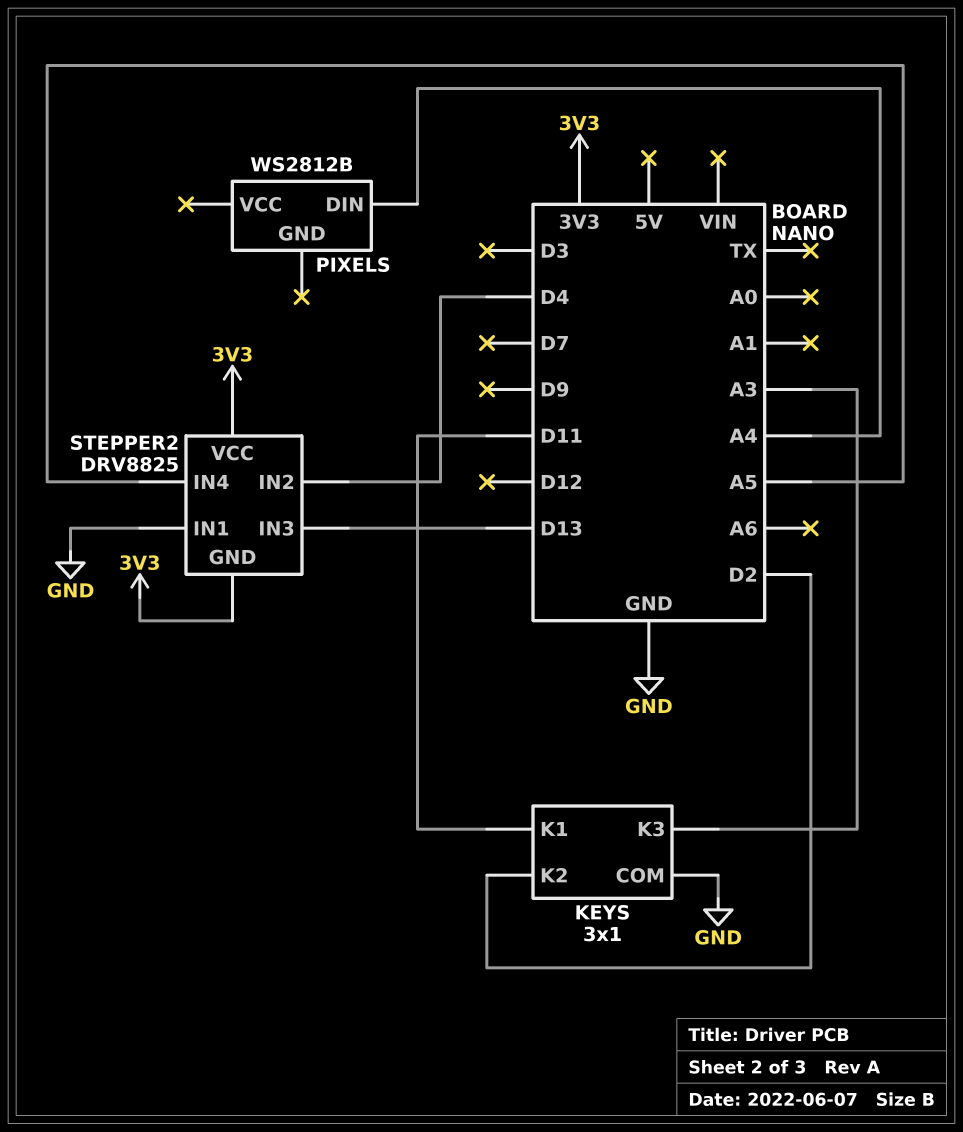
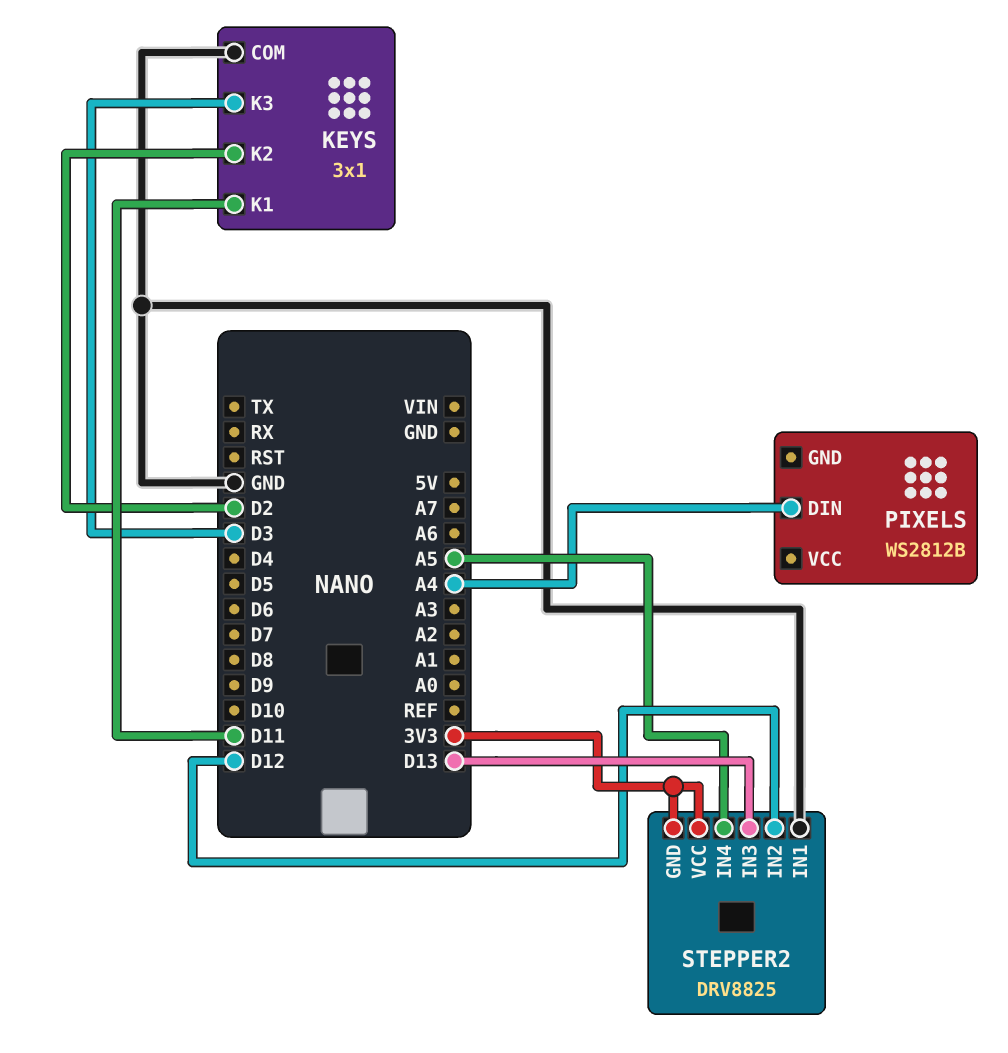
KEYS pin K3: A3 -> D3
STEPPER2 pin IN2: D4 -> D12

